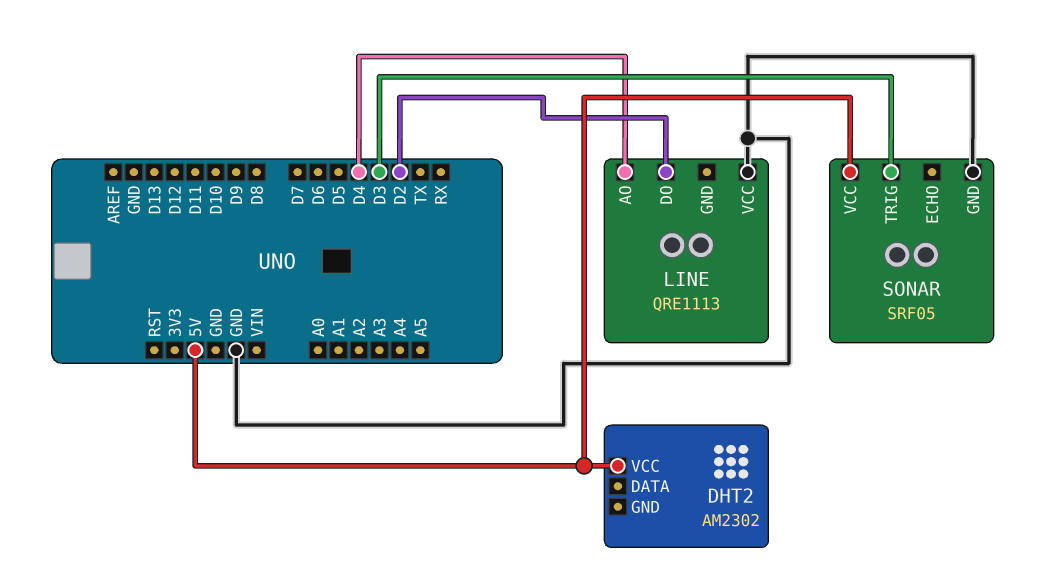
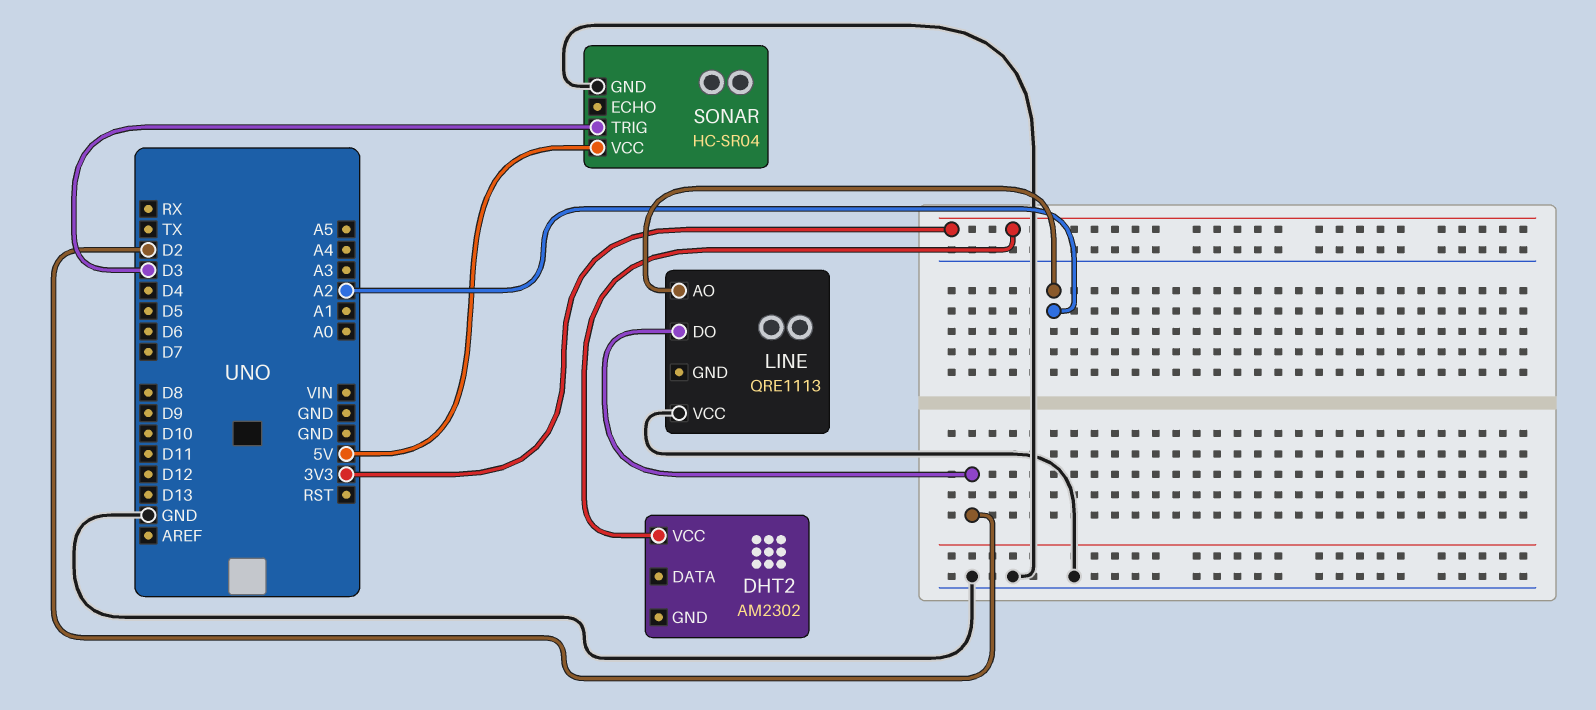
DHT2 pin VCC: 5V -> 3V3
LINE pin AO: D4 -> A2
SONAR: SRF05 -> HC-SR04

